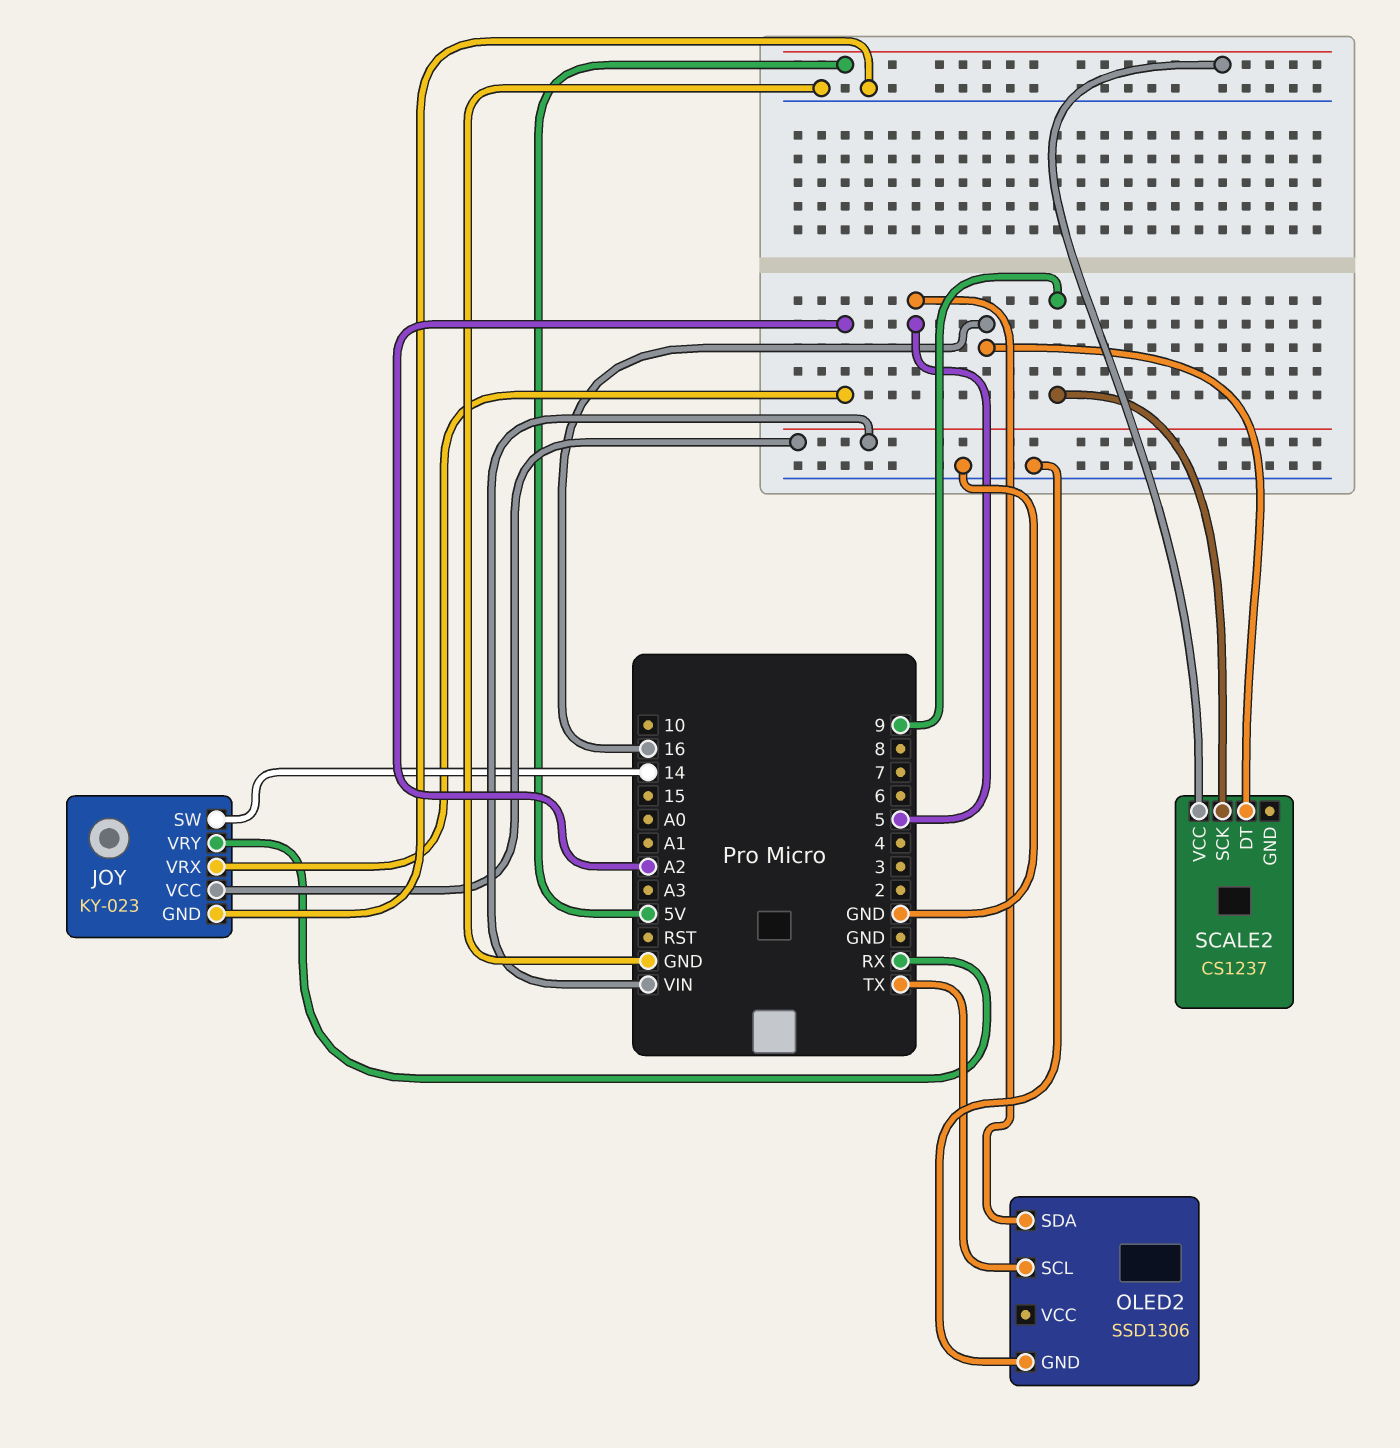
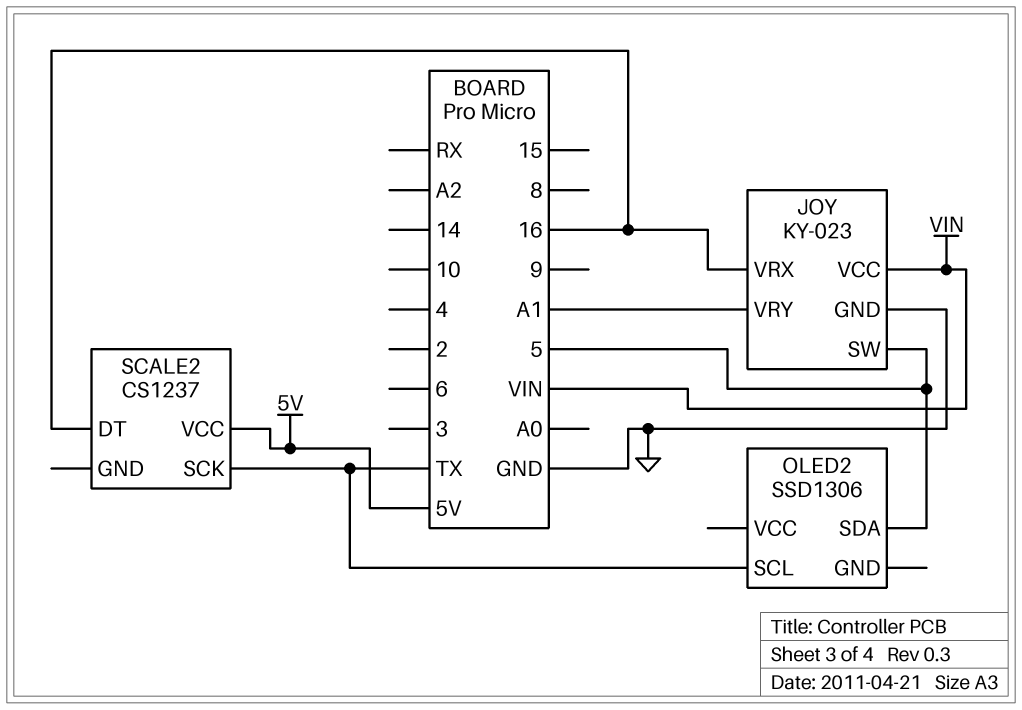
JOY pin SW: 14 -> 5
JOY pin VRX: A2 -> 16
JOY pin VRY: RX -> A1
OLED2 pin GND: GND -> none
SCALE2 pin SCK: 9 -> TX

